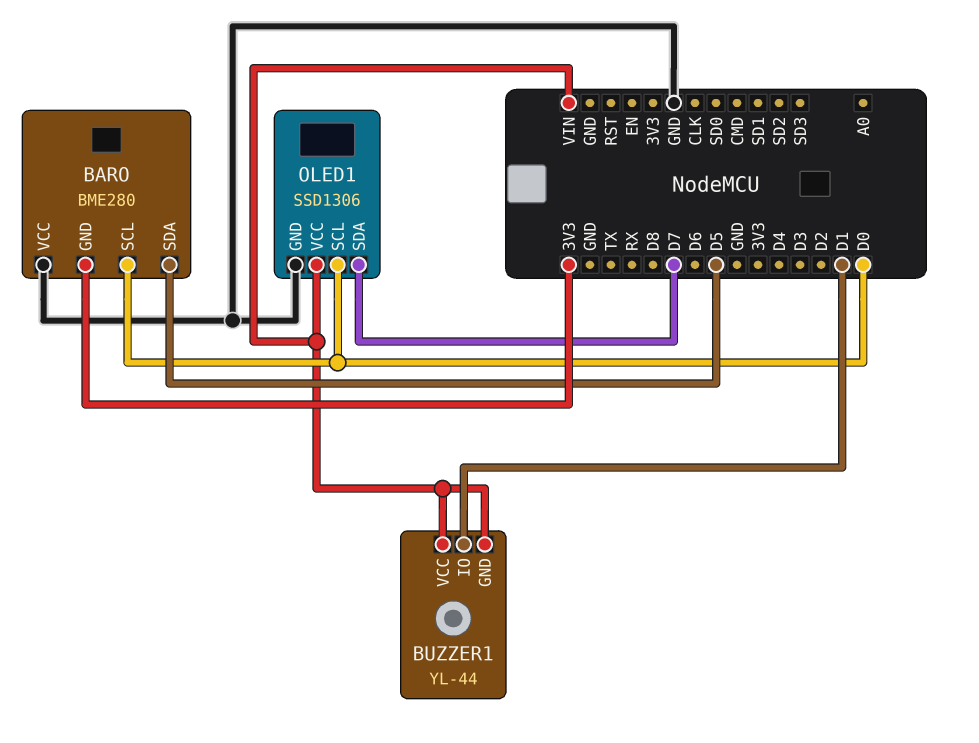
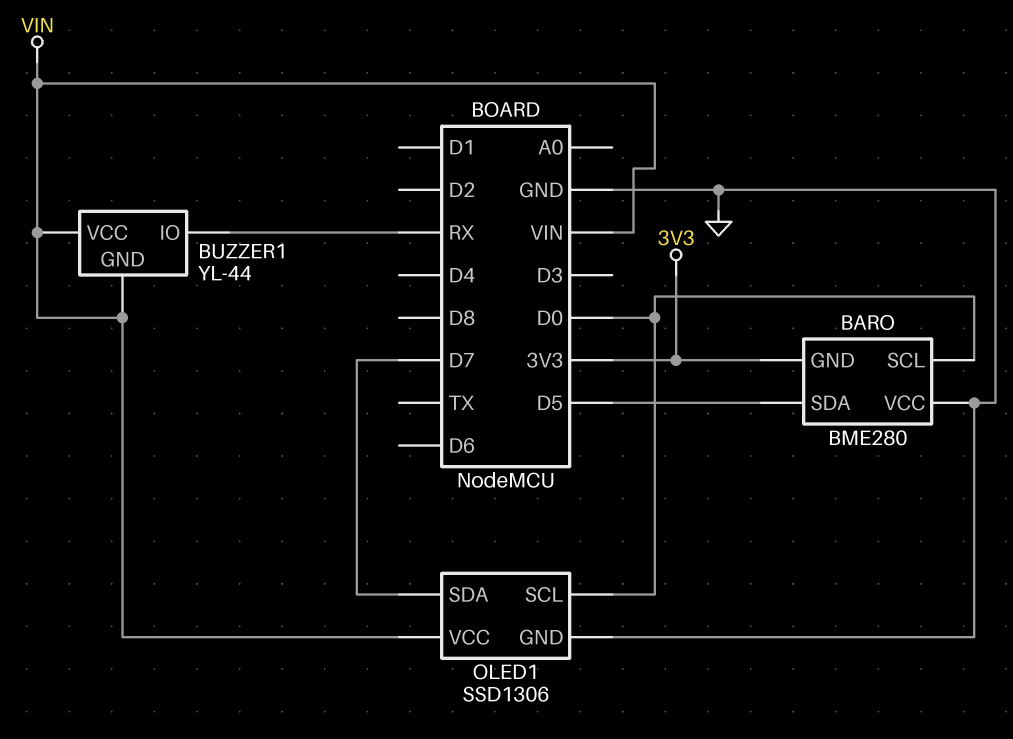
BUZZER1 pin IO: D1 -> RX

